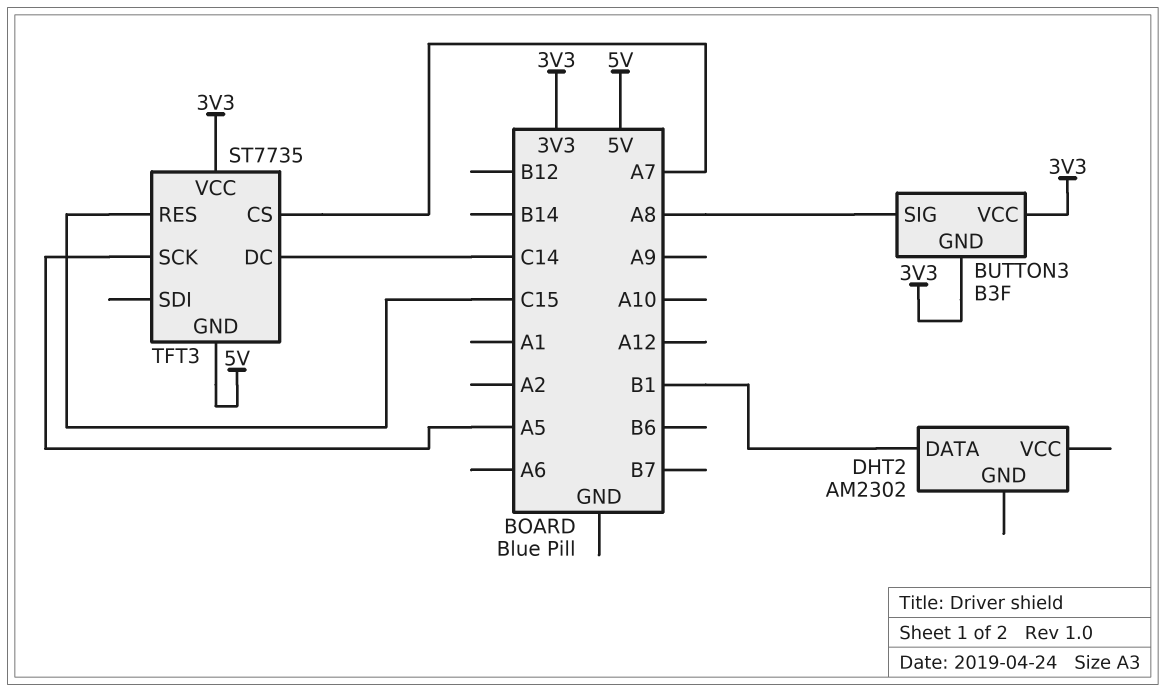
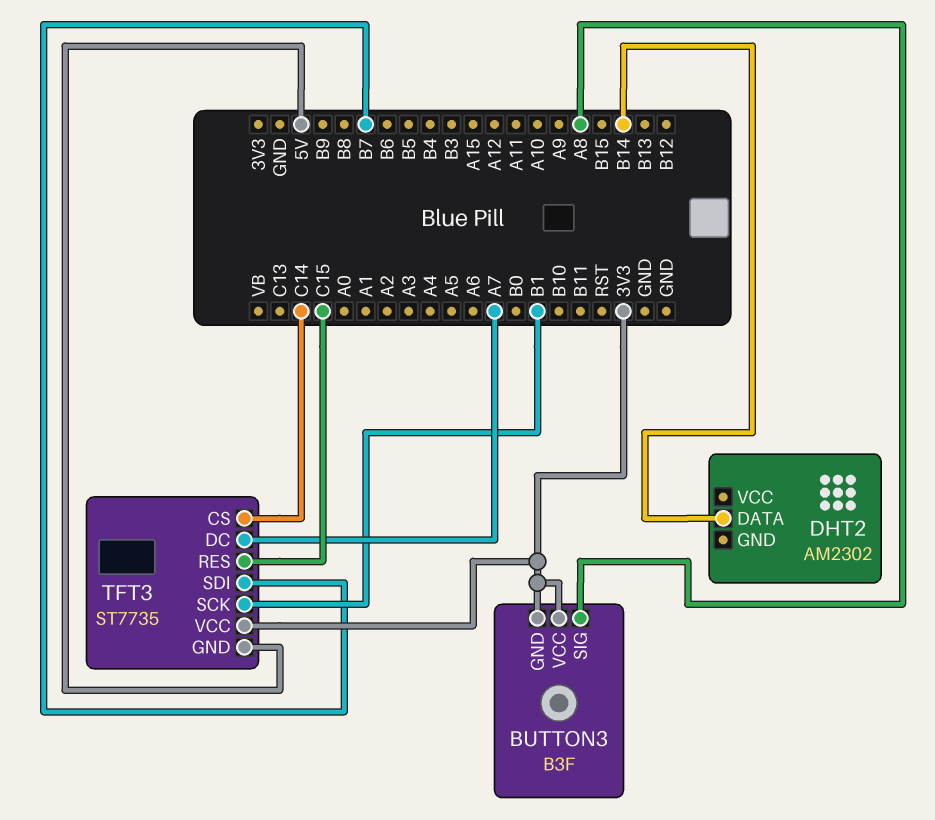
DHT2 pin DATA: B1 -> B14
TFT3 pin CS: A7 -> C14
TFT3 pin DC: C14 -> A7
TFT3 pin SCK: A5 -> B1
TFT3 pin SDI: none -> B7

